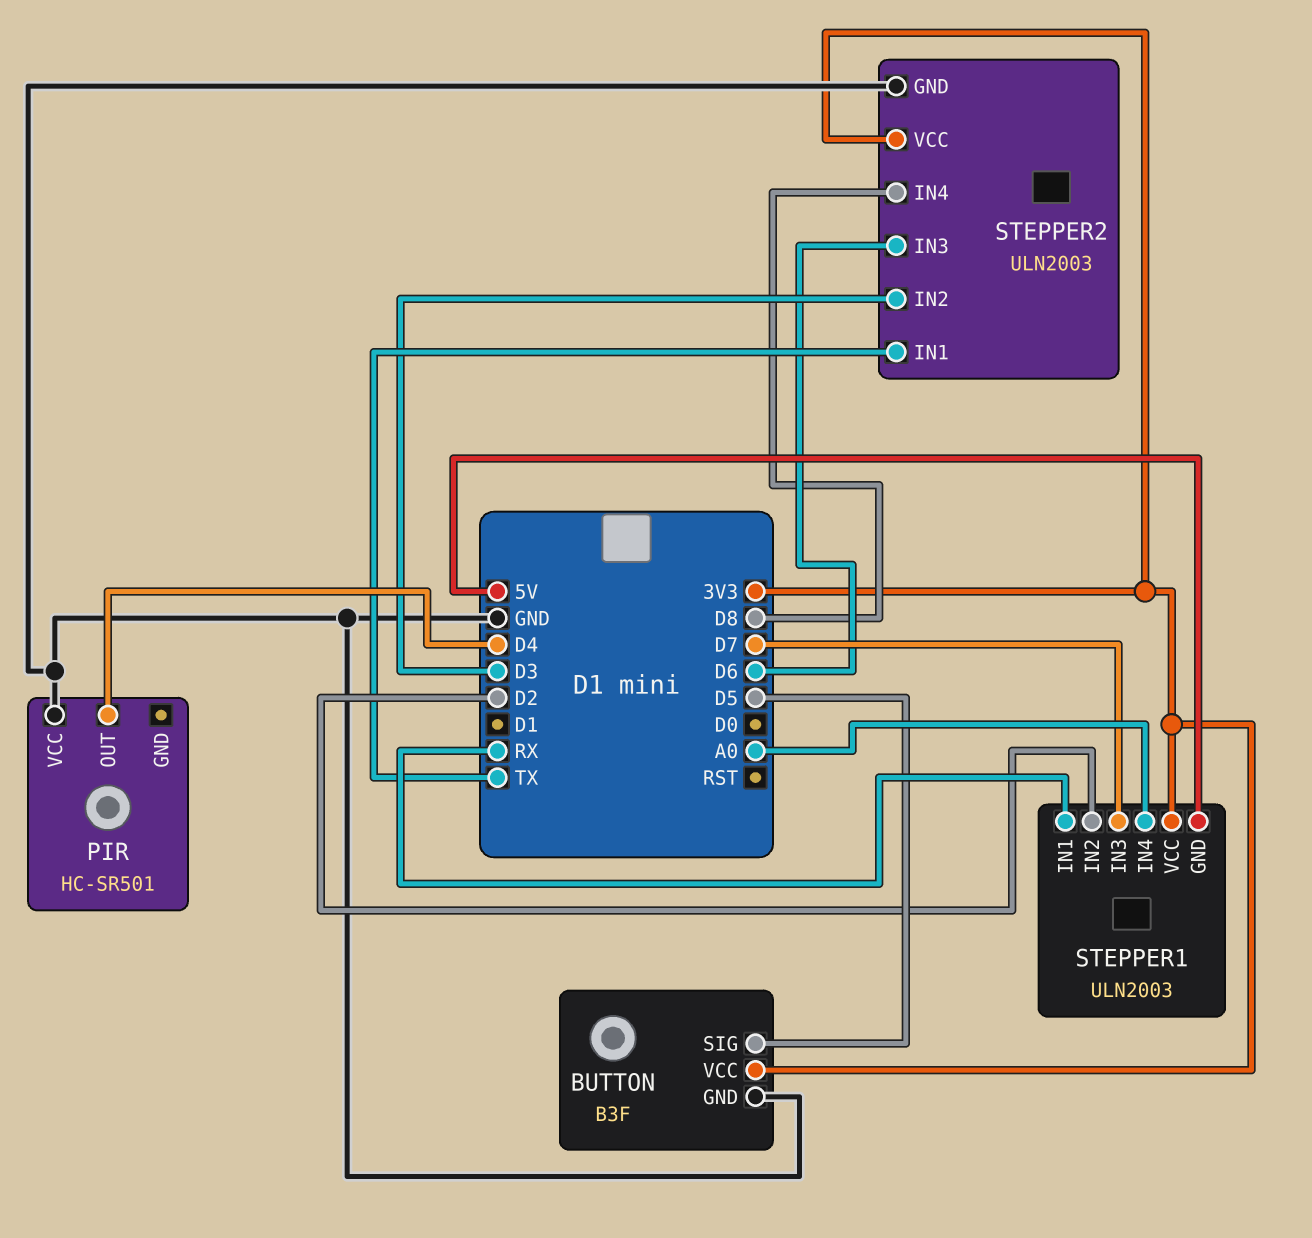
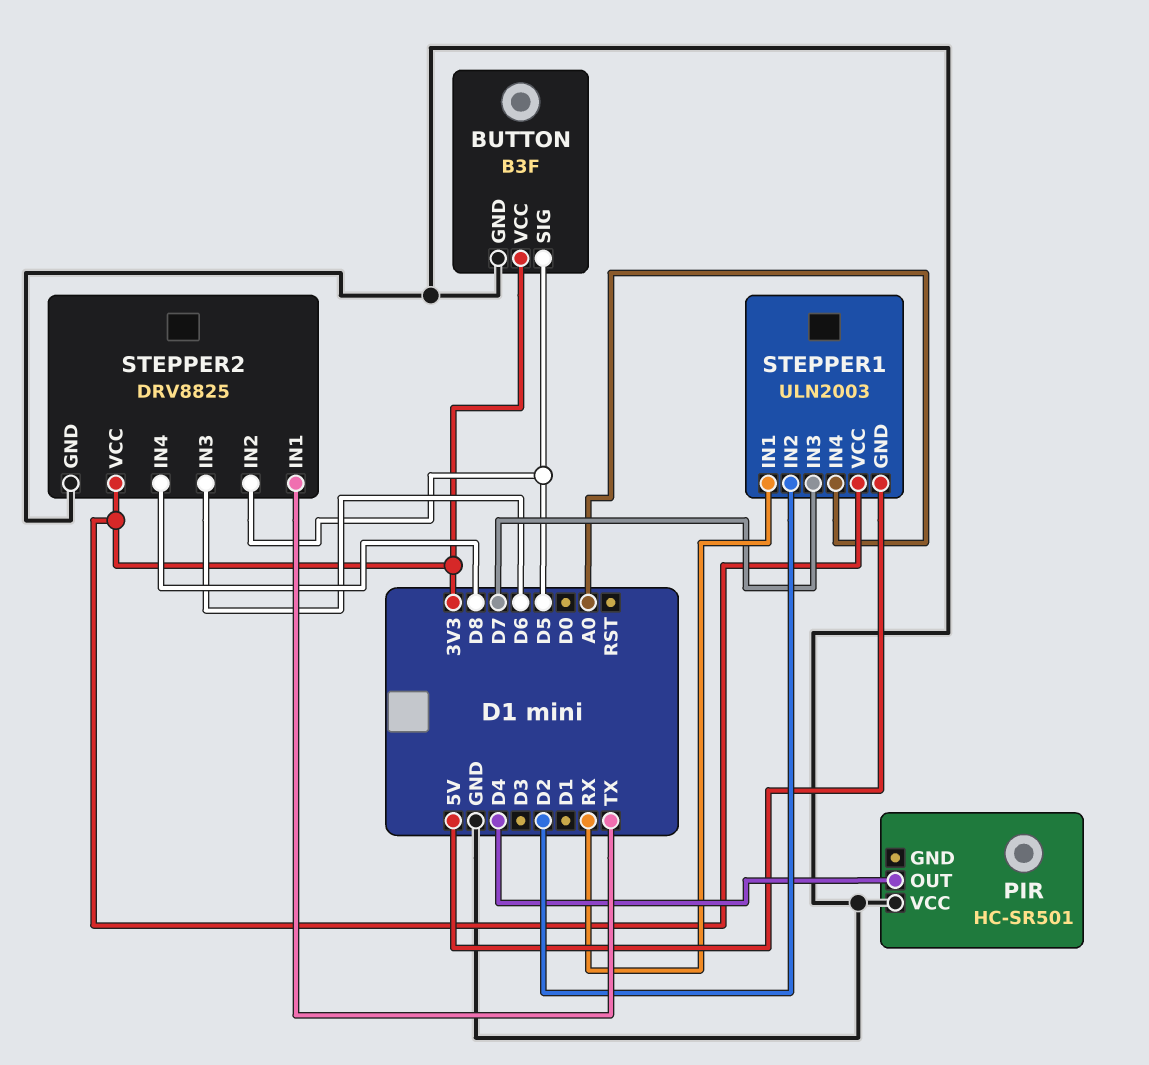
STEPPER2: ULN2003 -> DRV8825
STEPPER2 pin IN2: D3 -> D5

